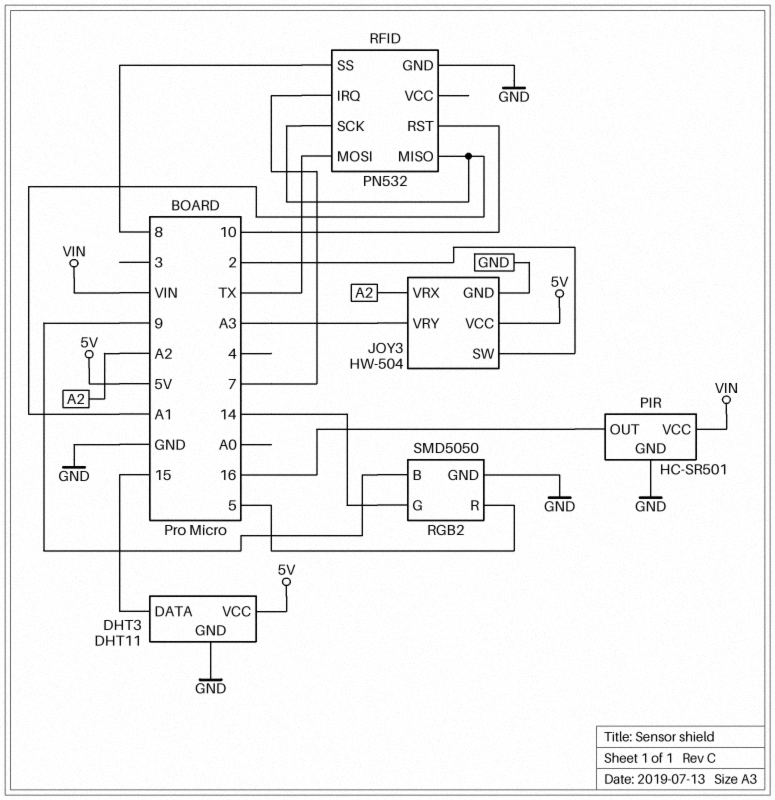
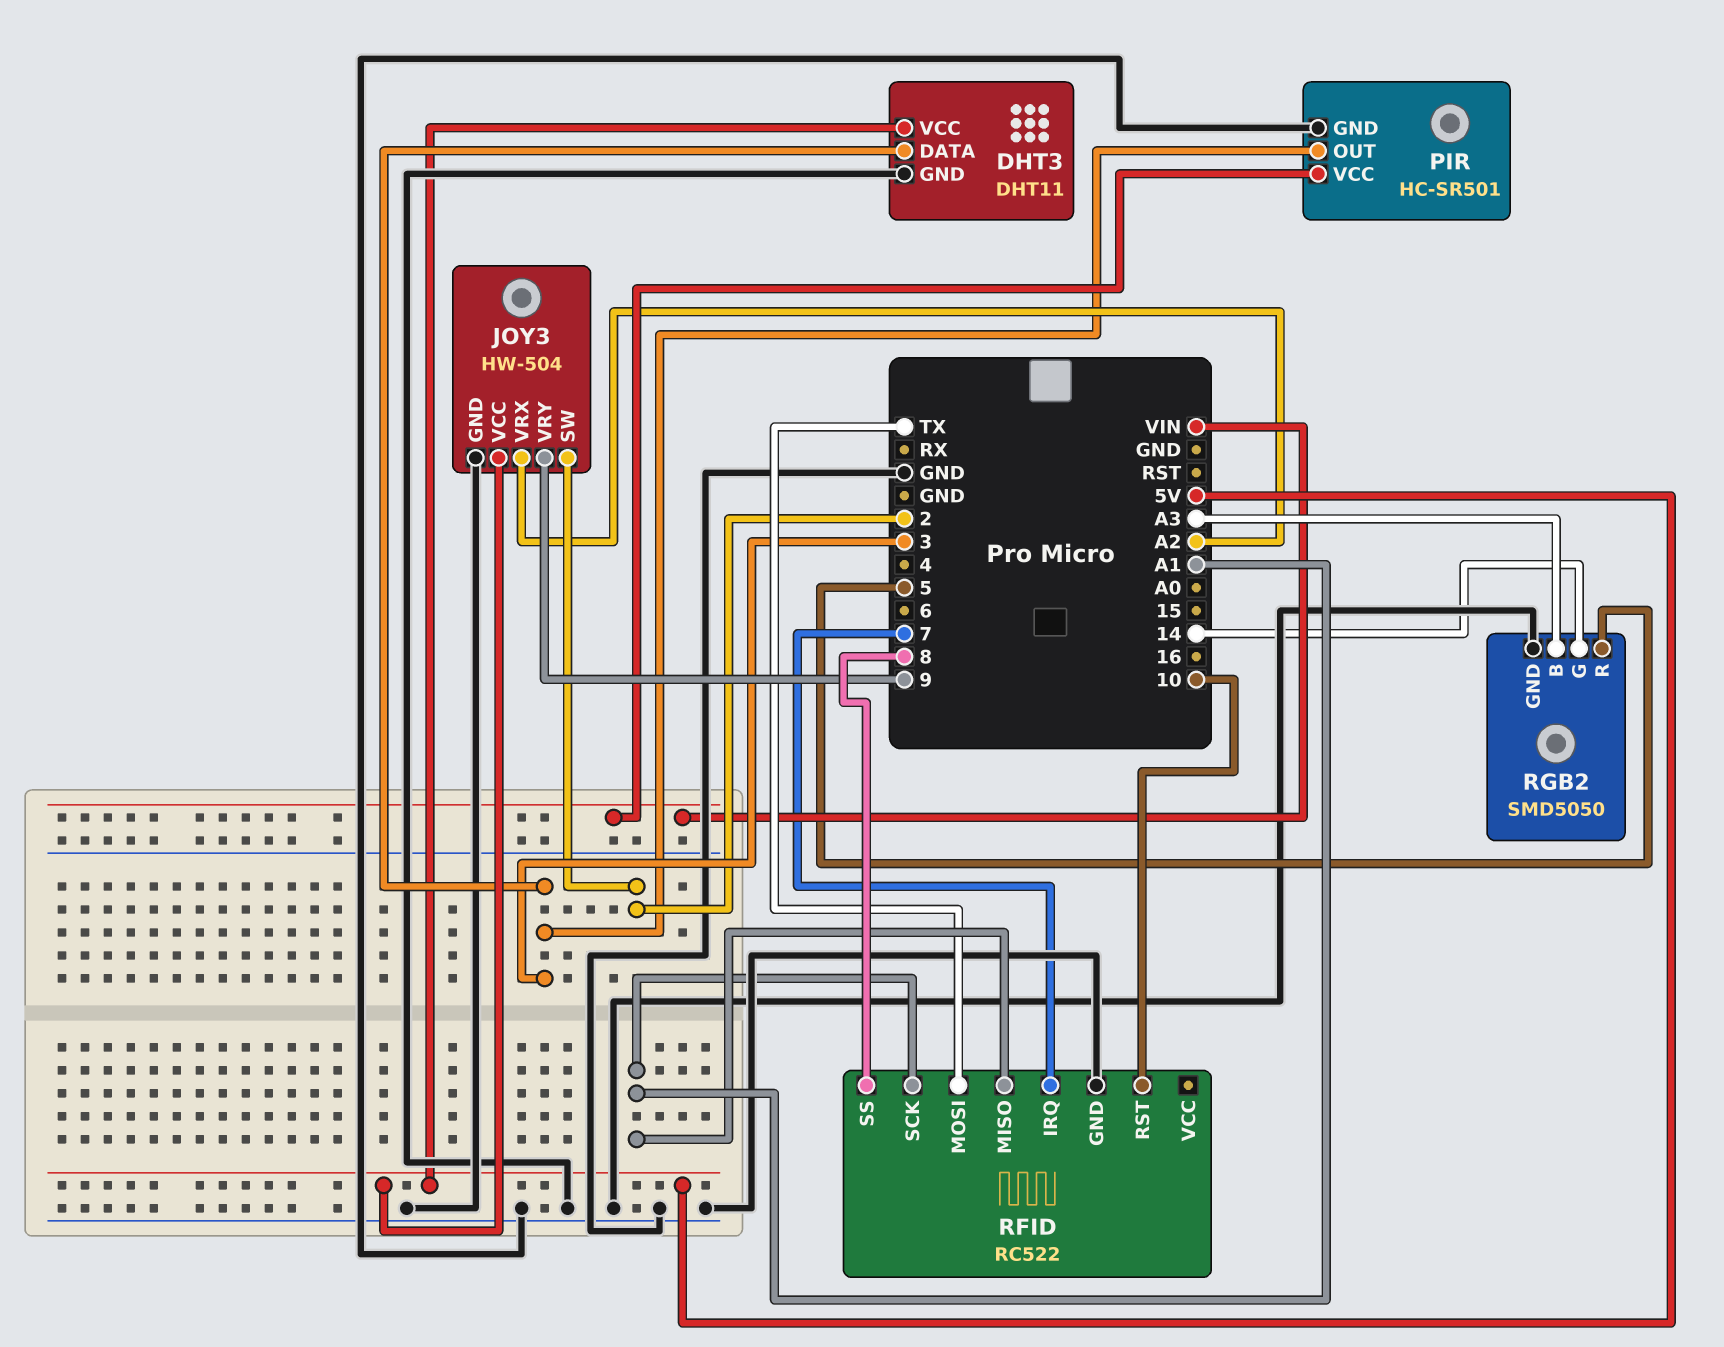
DHT3 pin DATA: 15 -> 3
JOY3 pin VRY: A3 -> 9
PIR pin OUT: 16 -> 3
RFID: PN532 -> RC522
RGB2 pin B: 9 -> A3

